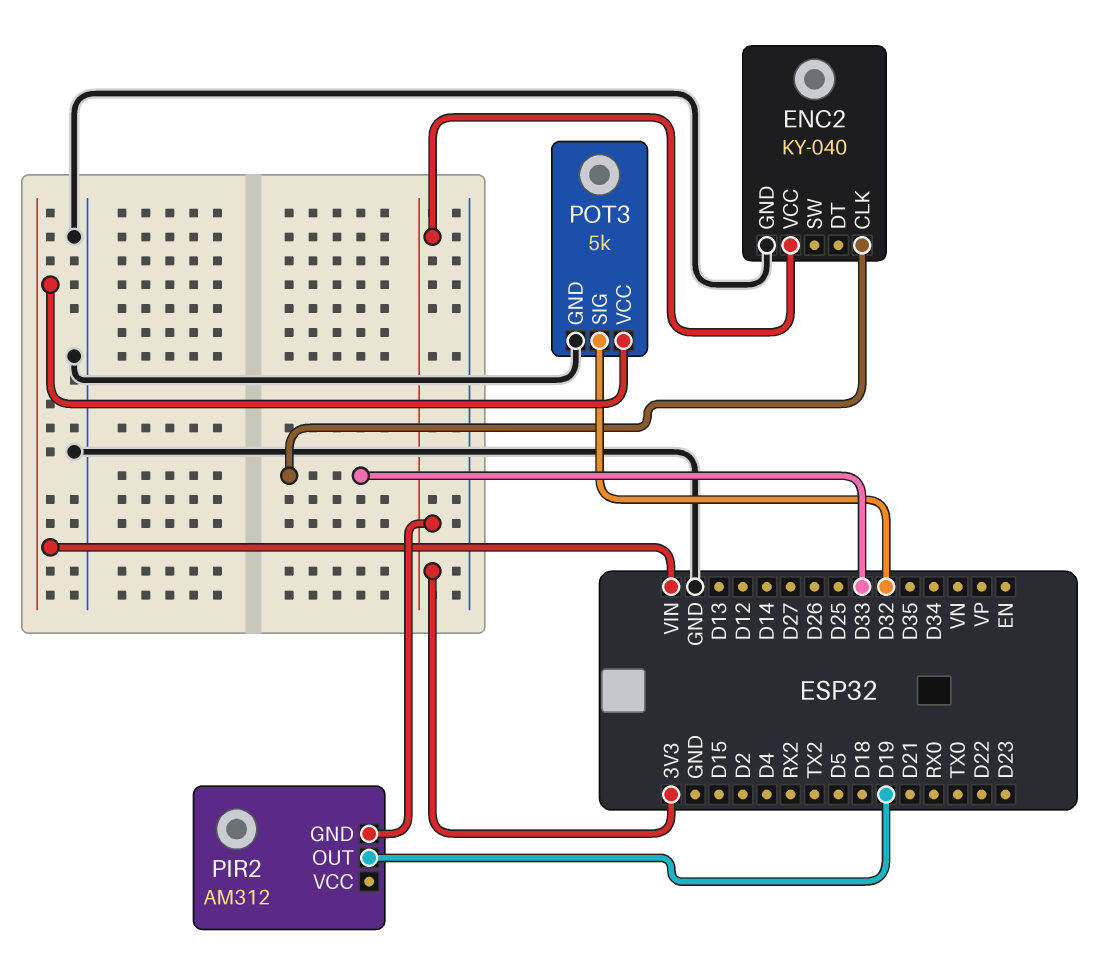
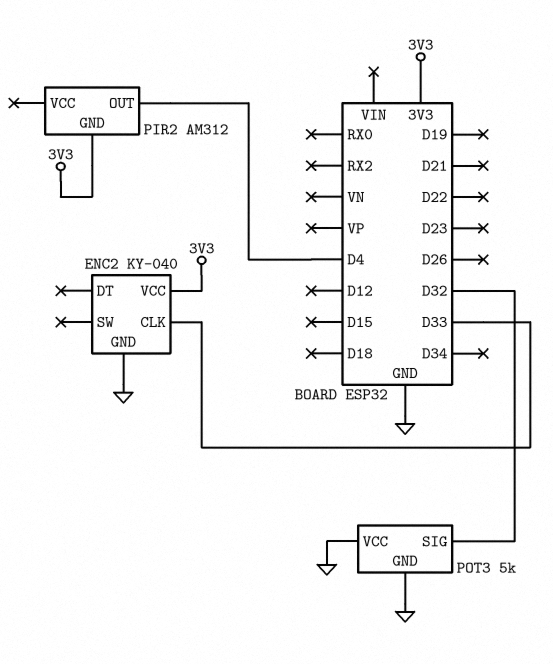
PIR2 pin OUT: D19 -> D4
POT3 pin VCC: VIN -> GND

